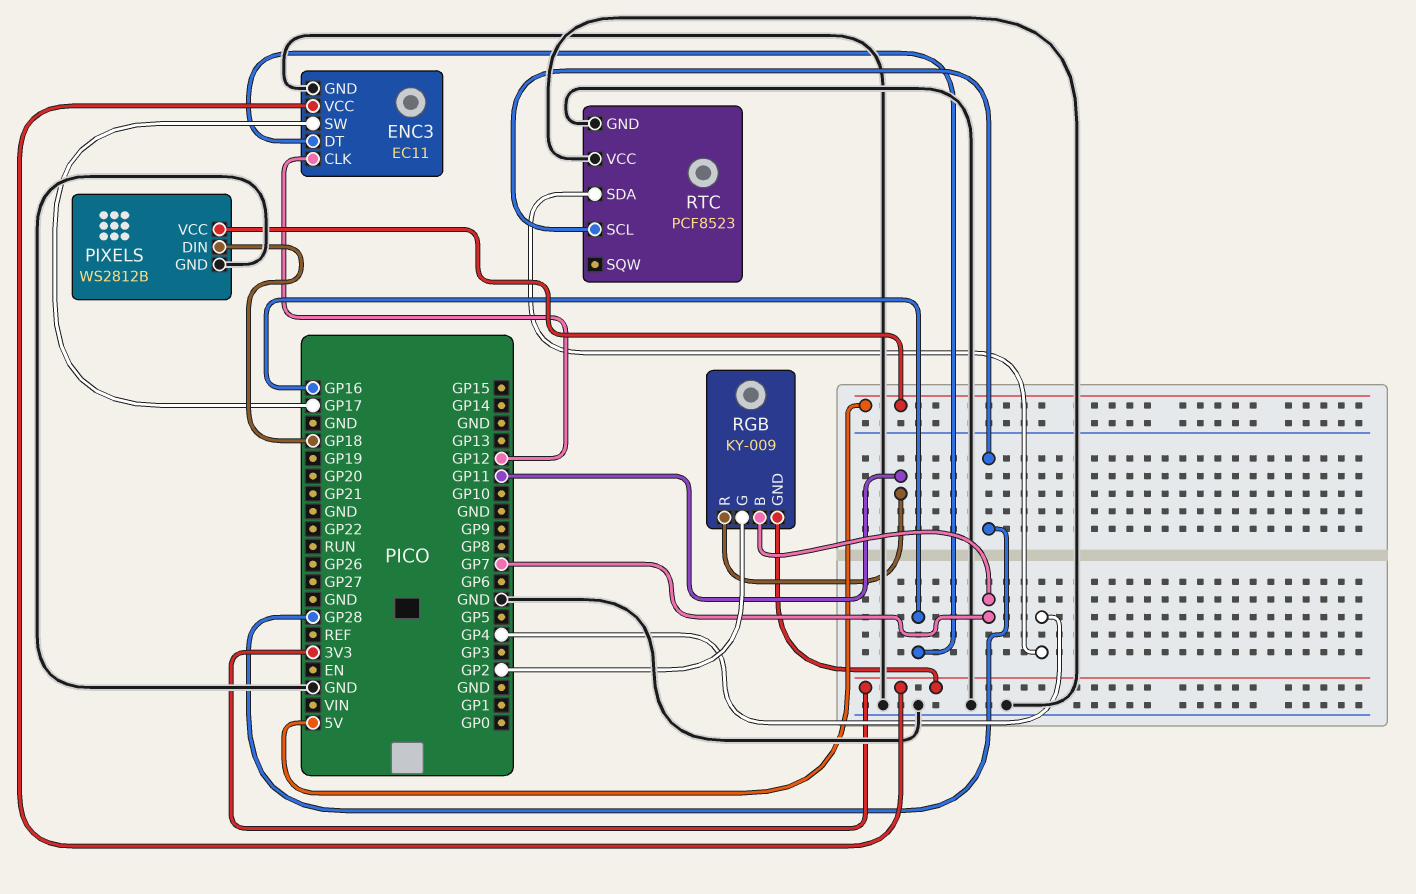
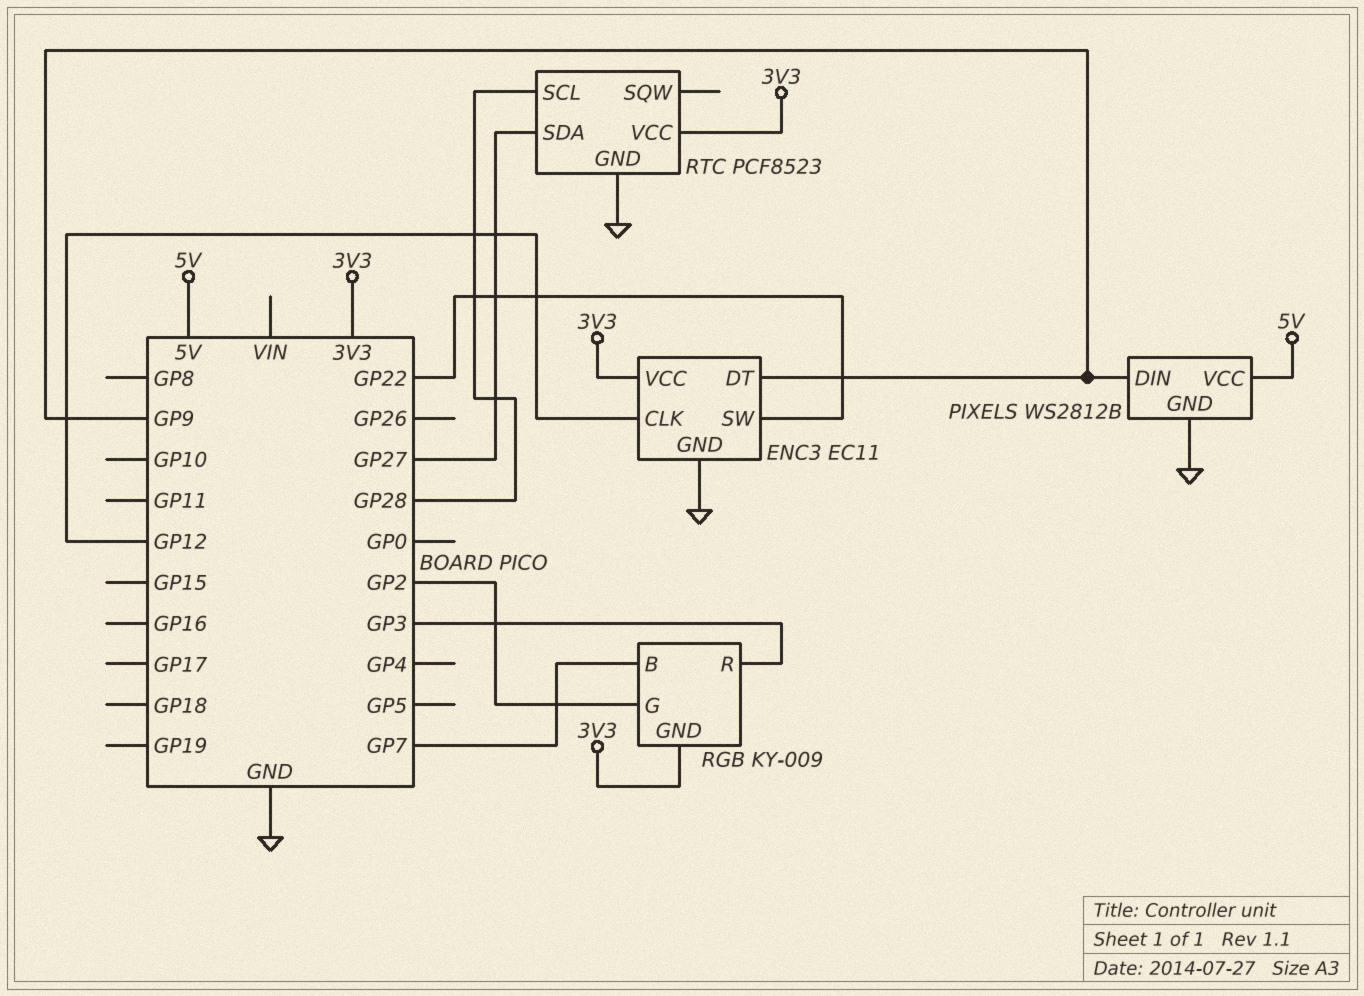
ENC3 pin DT: GP16 -> GP9
ENC3 pin SW: GP17 -> GP22
PIXELS pin DIN: GP18 -> GP9
RGB pin R: GP11 -> GP3
RTC pin SDA: GP4 -> GP27
RTC pin VCC: GND -> 3V3

